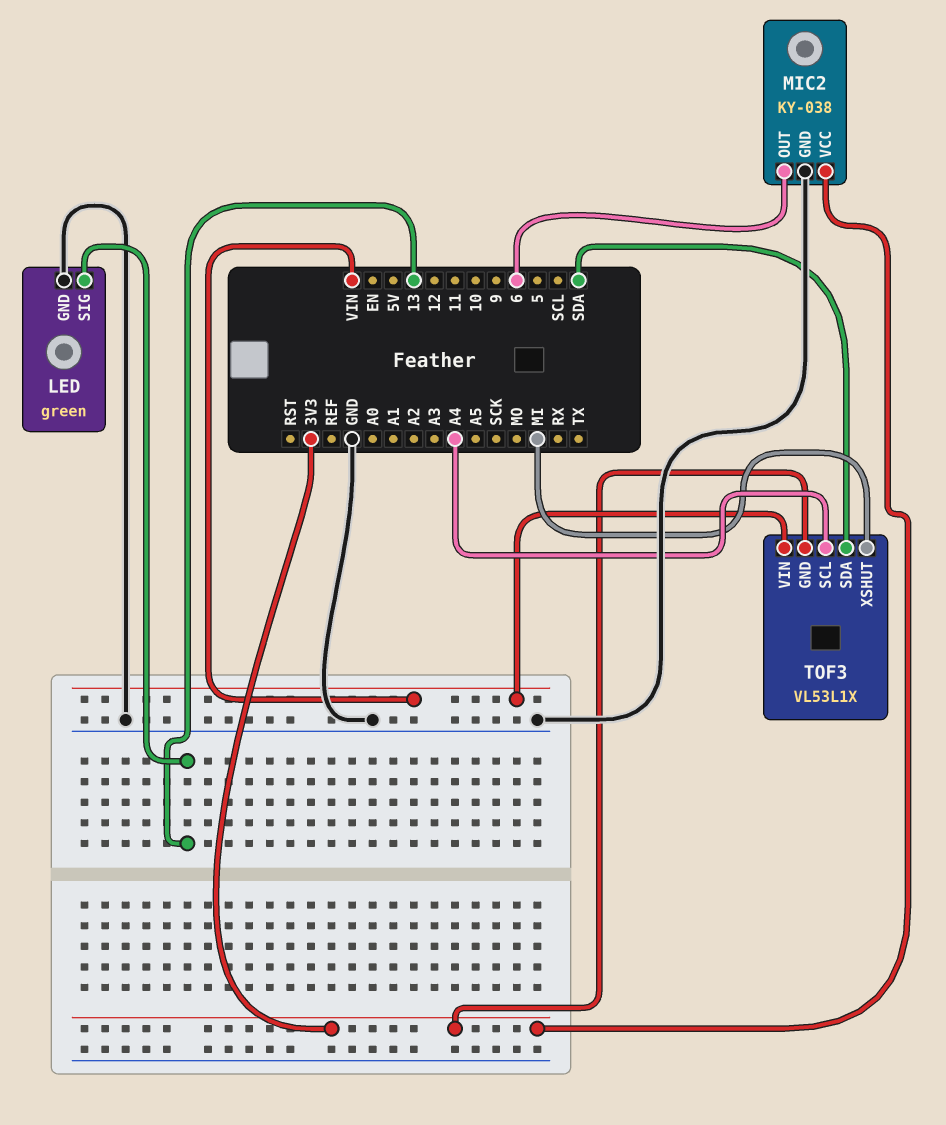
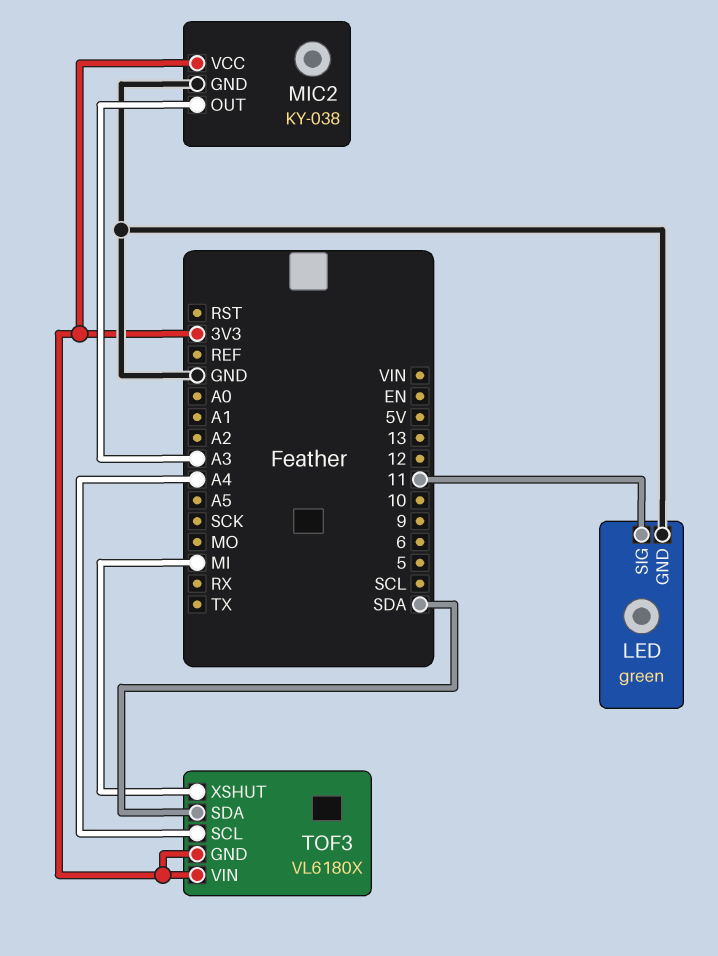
LED pin SIG: 13 -> 11
MIC2 pin OUT: 6 -> A3
TOF3: VL53L1X -> VL6180X
TOF3 pin VIN: VIN -> 3V3

